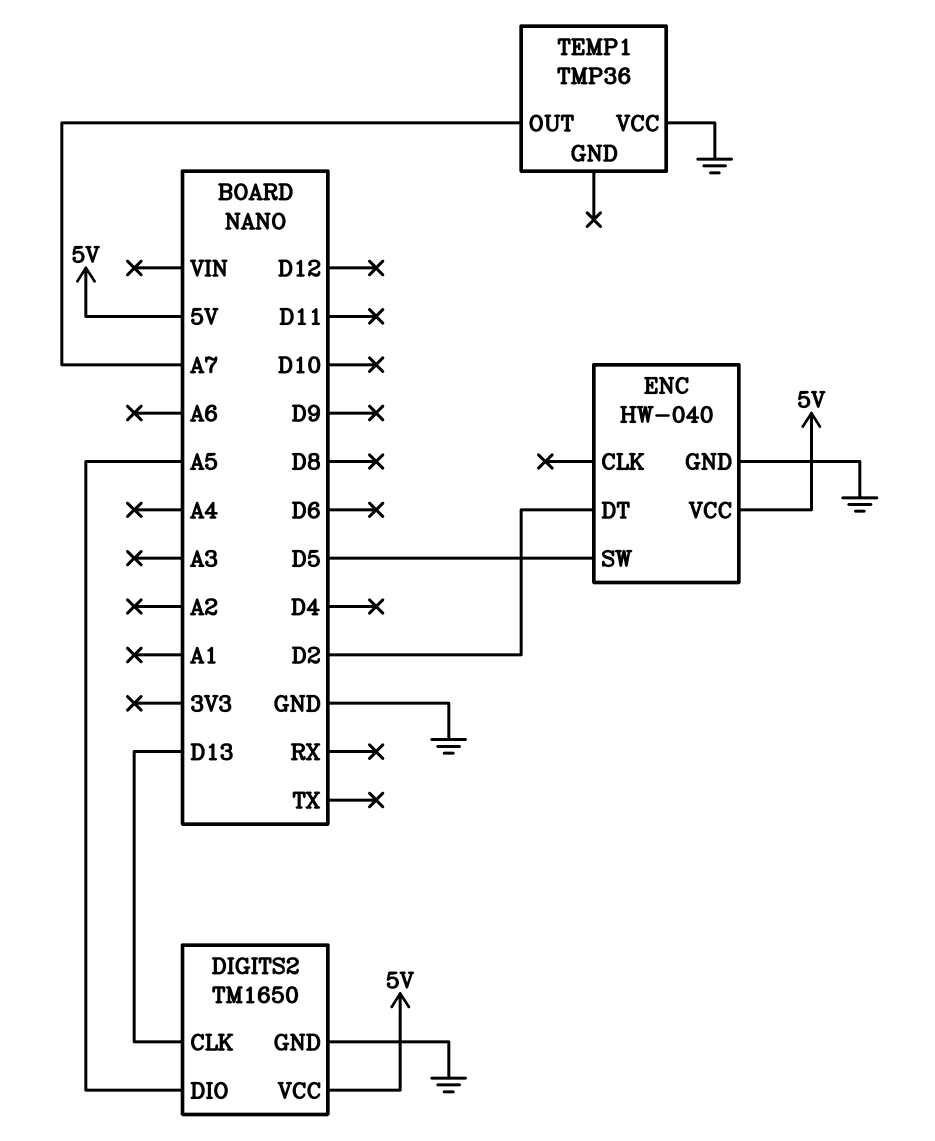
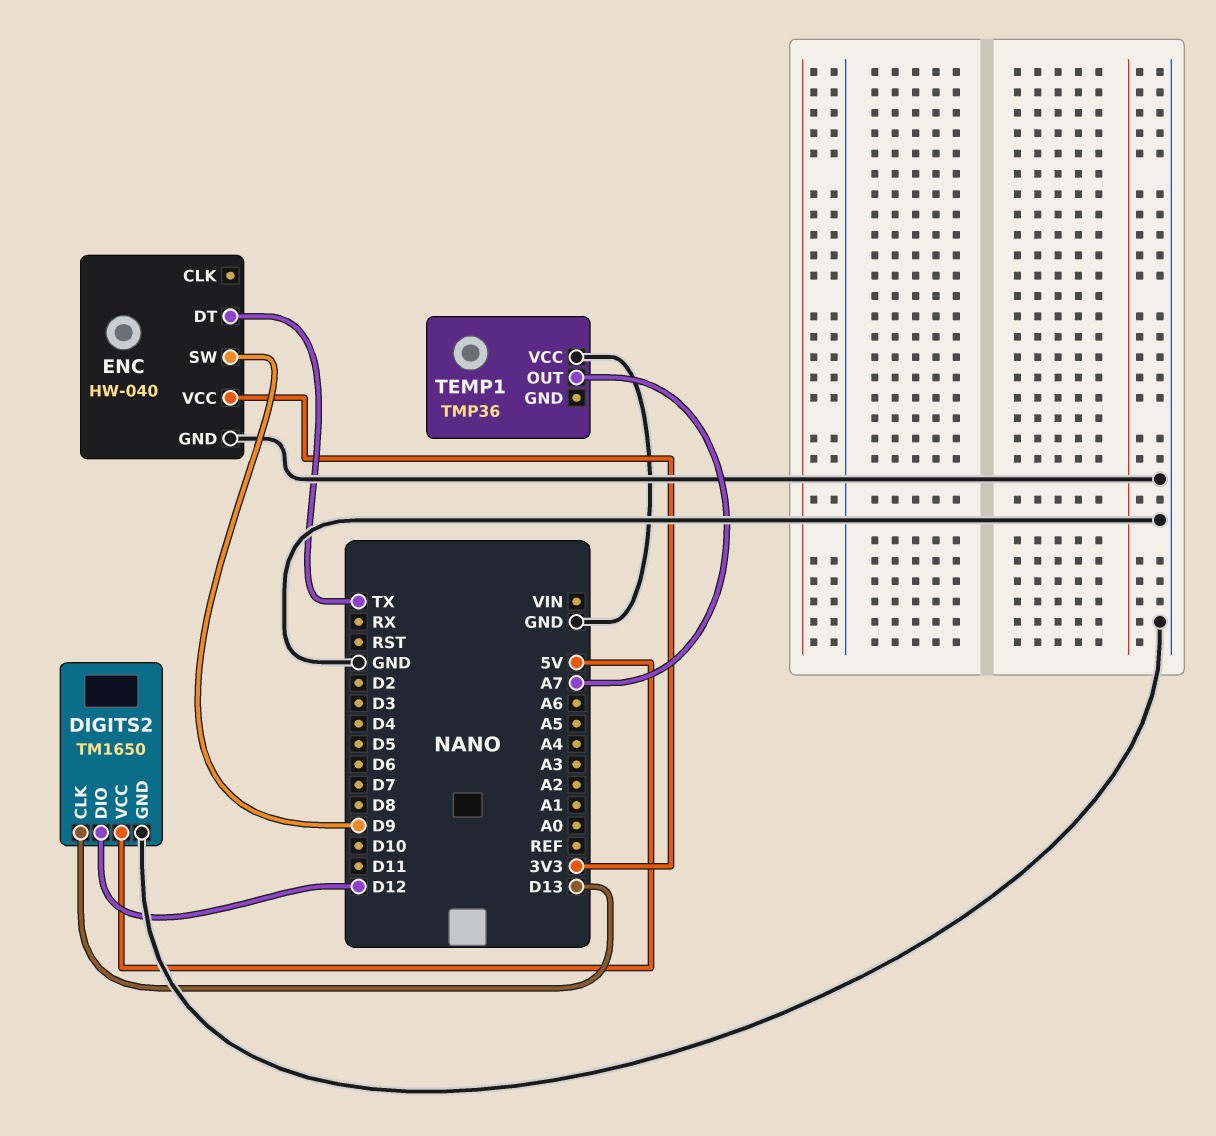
DIGITS2 pin DIO: A5 -> D12
ENC pin DT: D2 -> TX
ENC pin SW: D5 -> D9
ENC pin VCC: 5V -> 3V3

